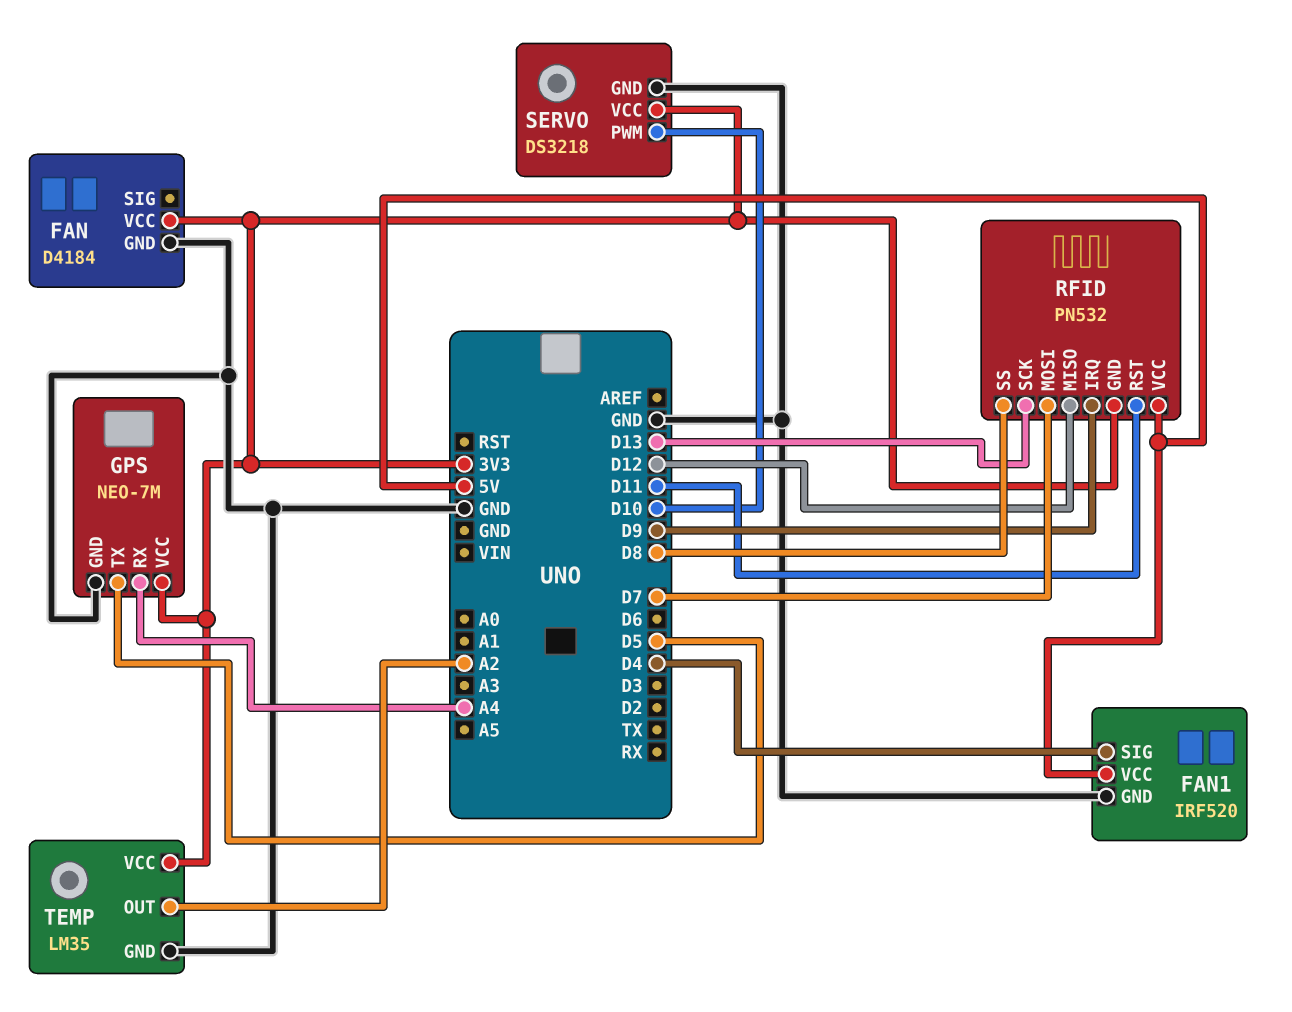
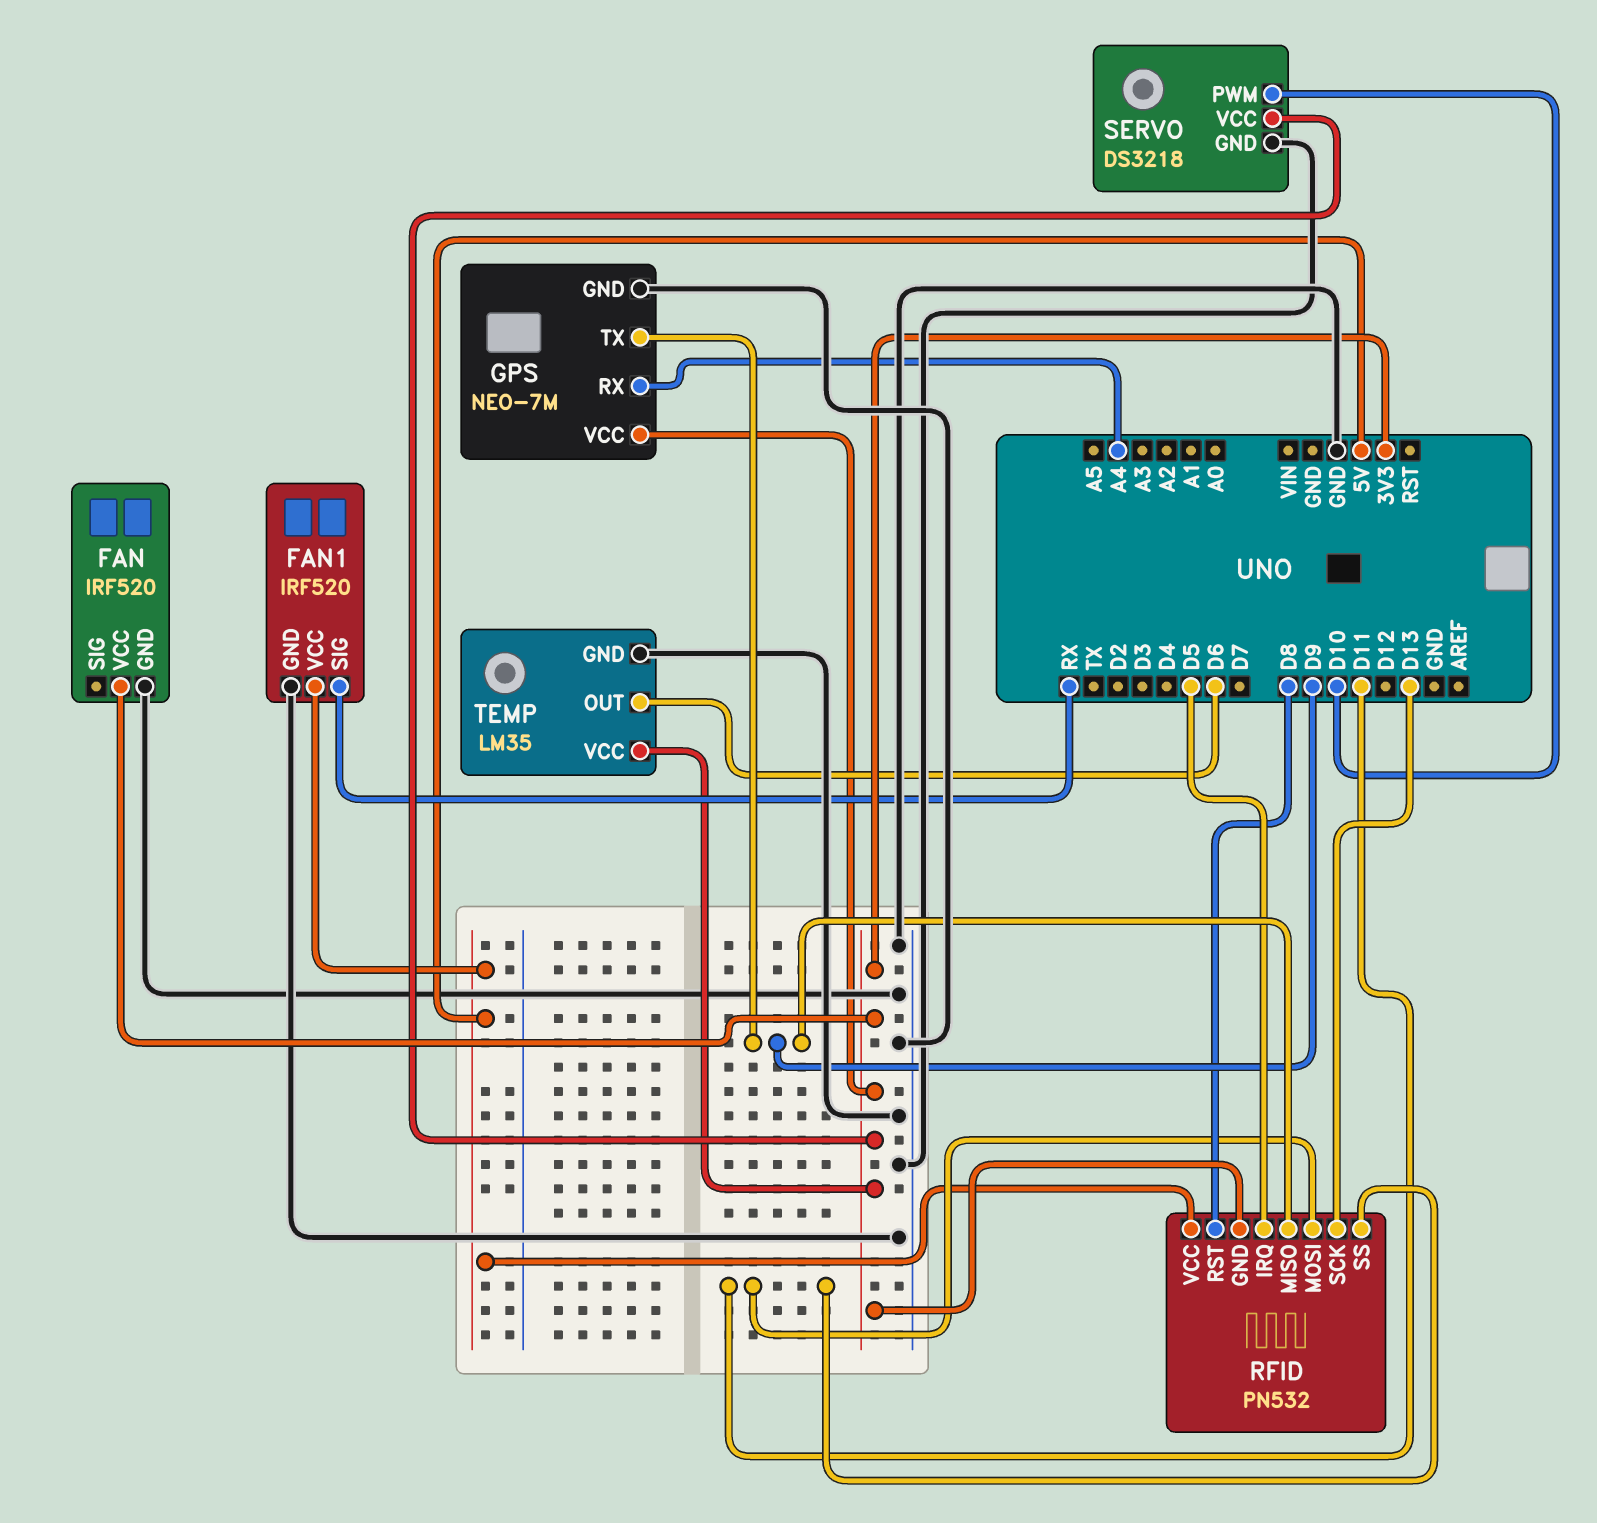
FAN: D4184 -> IRF520
FAN1 pin SIG: D4 -> RX
GPS pin TX: D5 -> D9
RFID pin IRQ: D9 -> D5
RFID pin MISO: D12 -> D9
RFID pin MOSI: D7 -> D11
RFID pin RST: D11 -> D8
RFID pin SS: D8 -> D11
TEMP pin OUT: A2 -> D6

